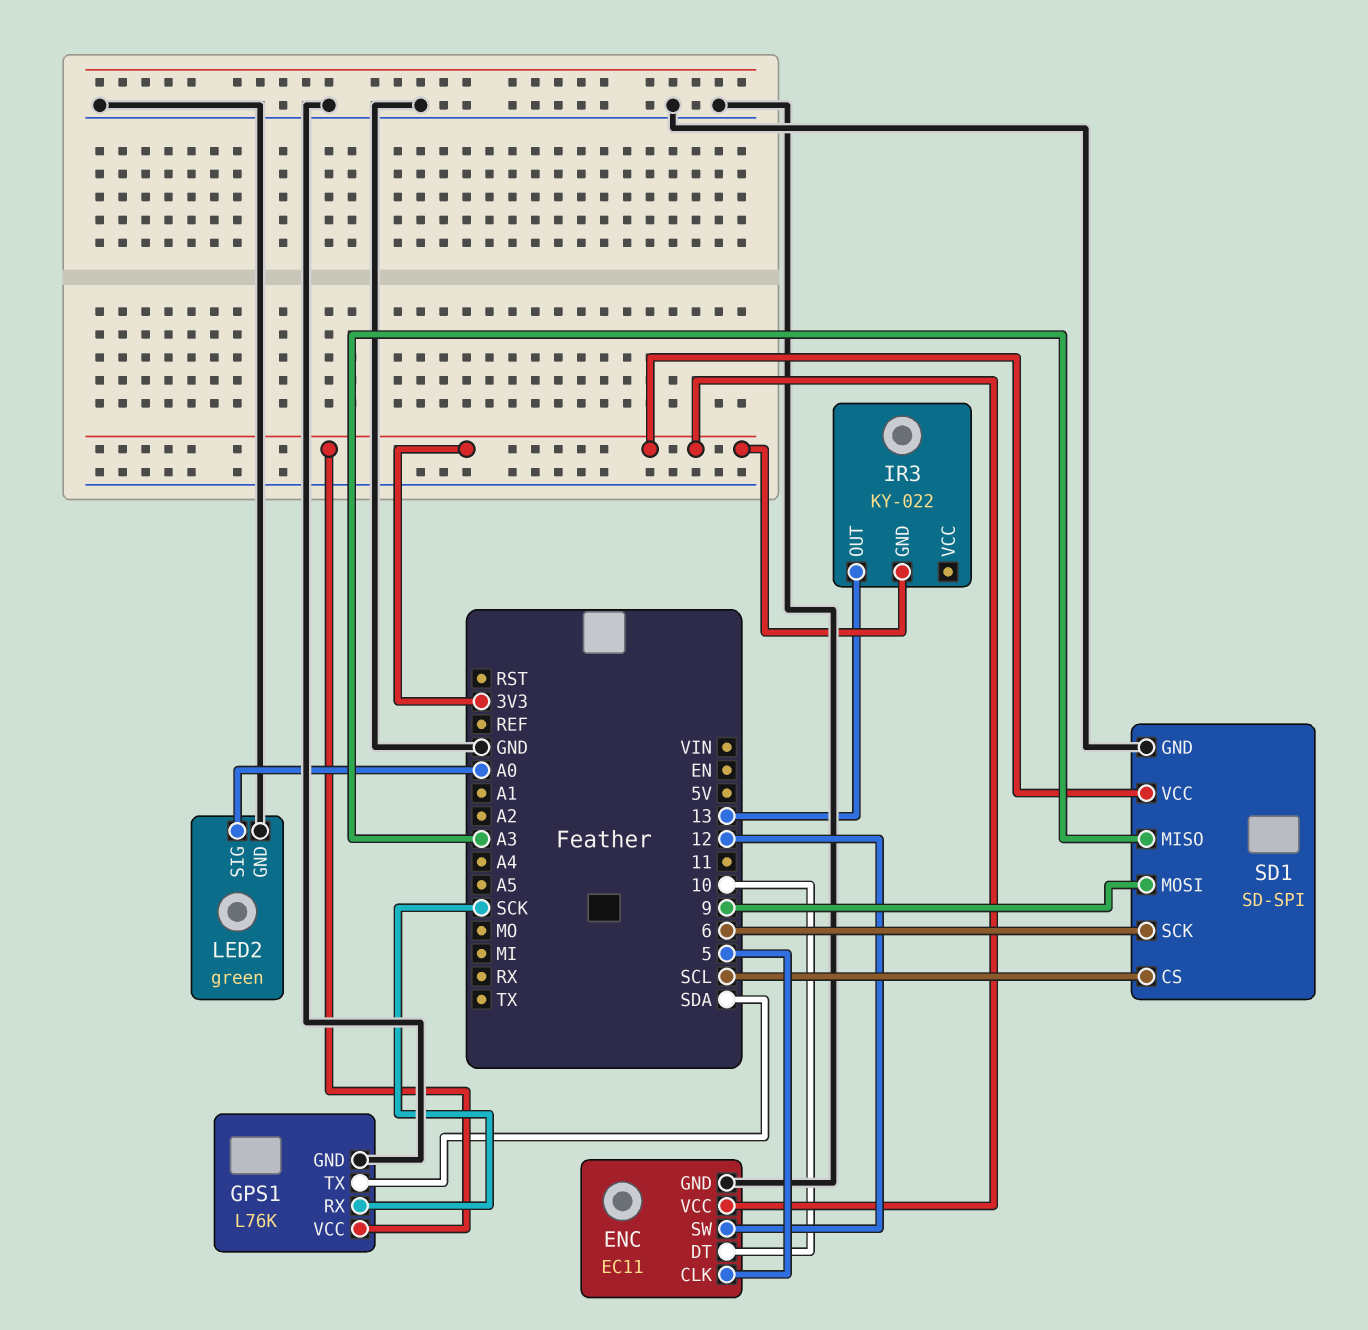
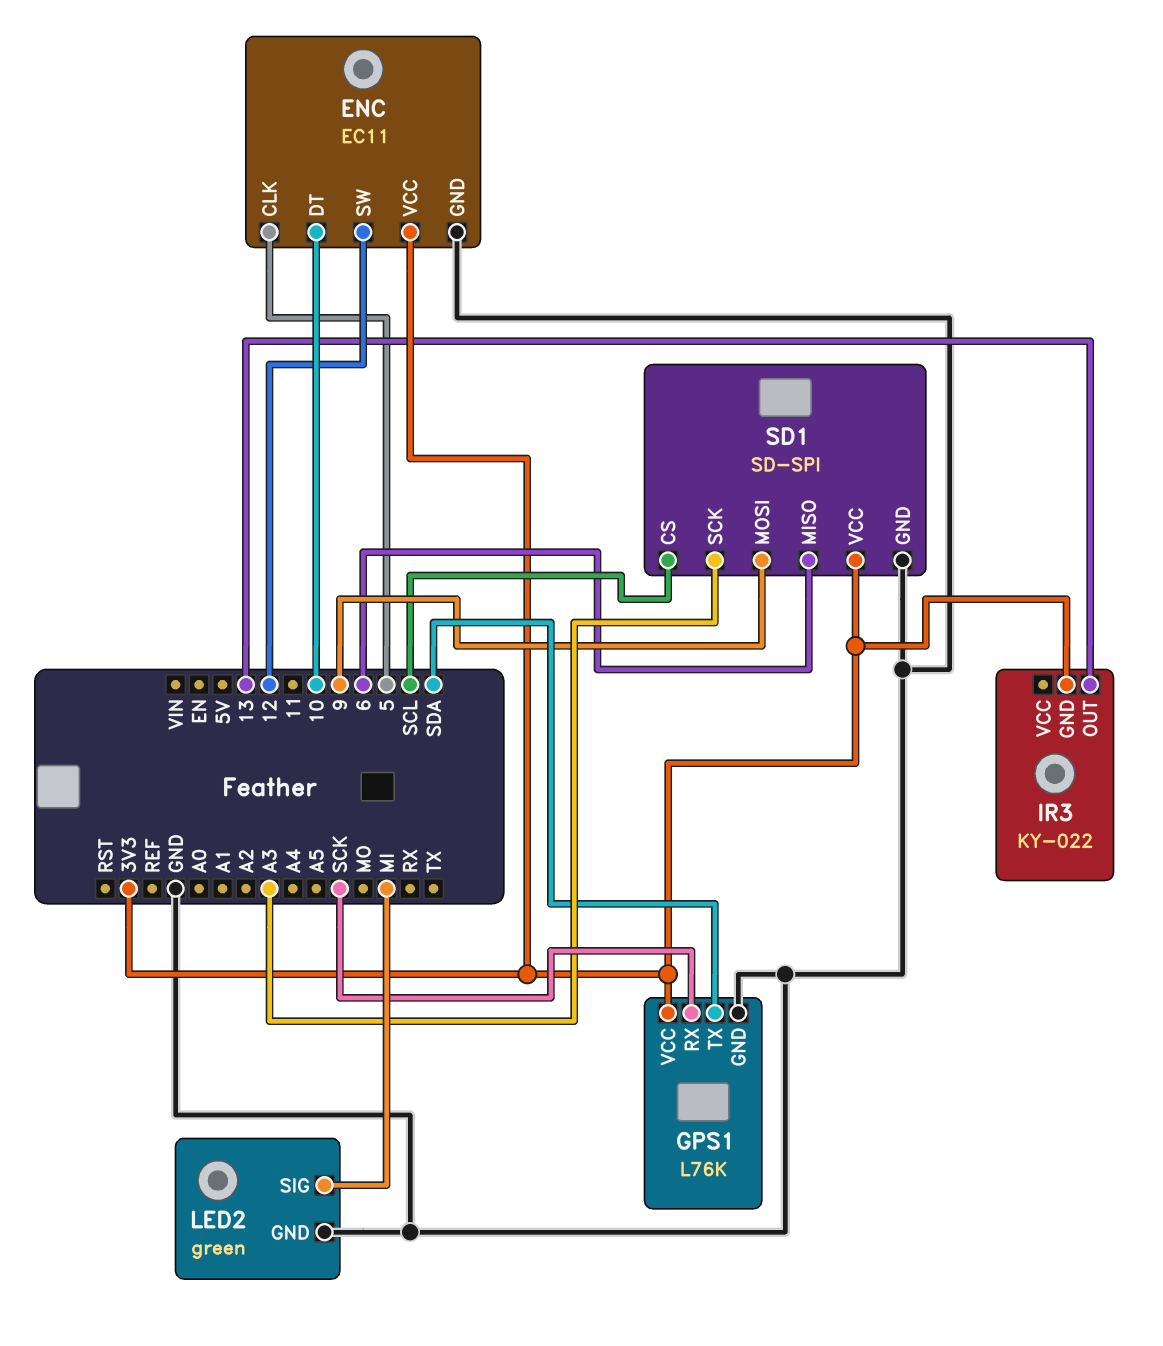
LED2 pin SIG: A0 -> MI
SD1 pin MISO: A3 -> 6
SD1 pin SCK: 6 -> A3

